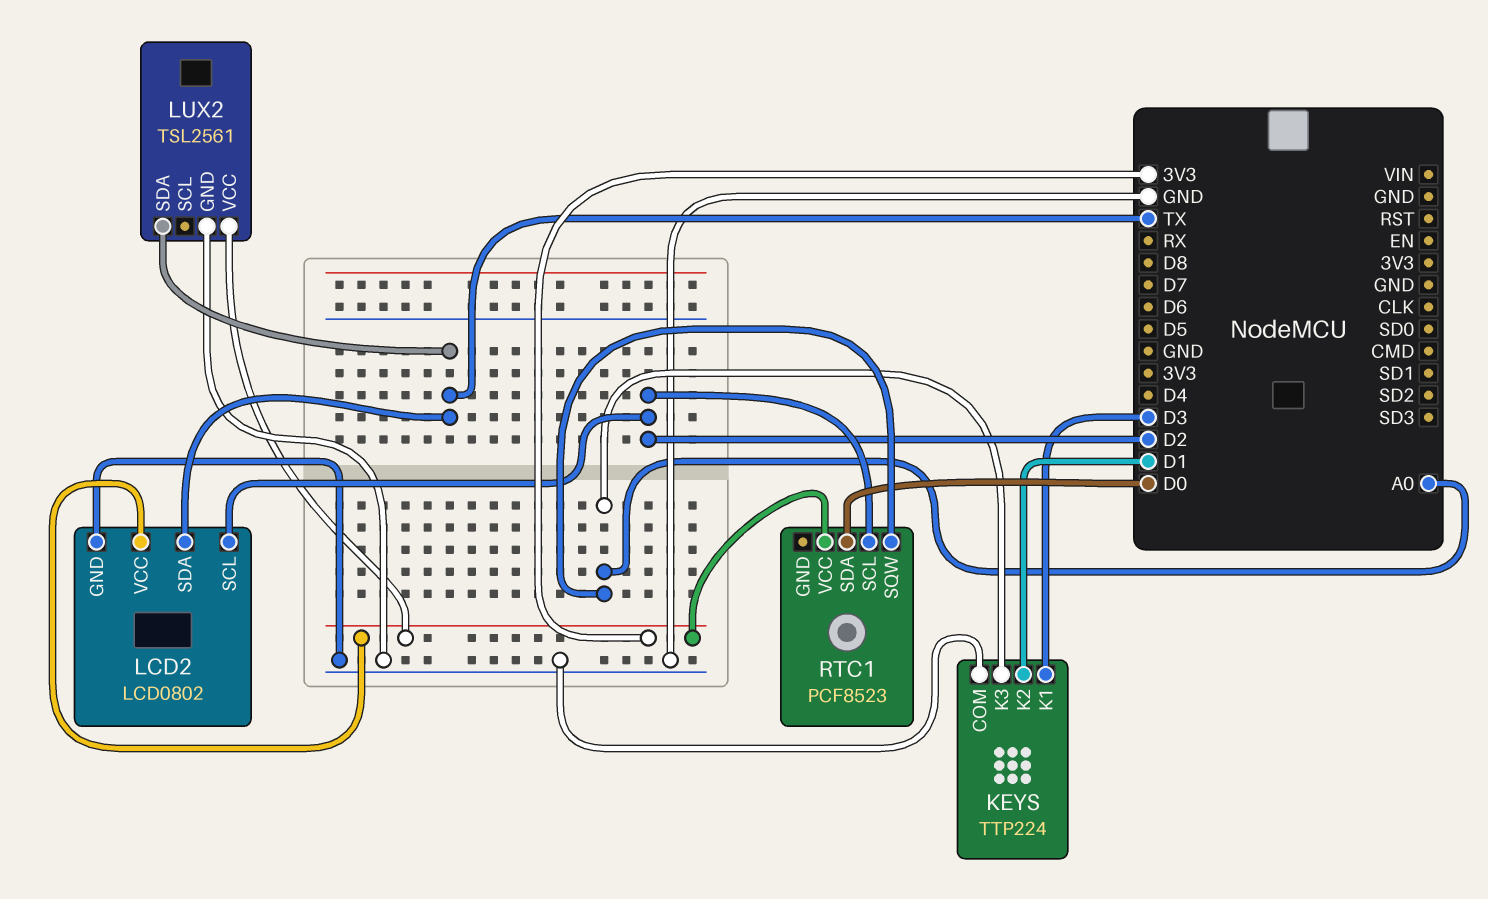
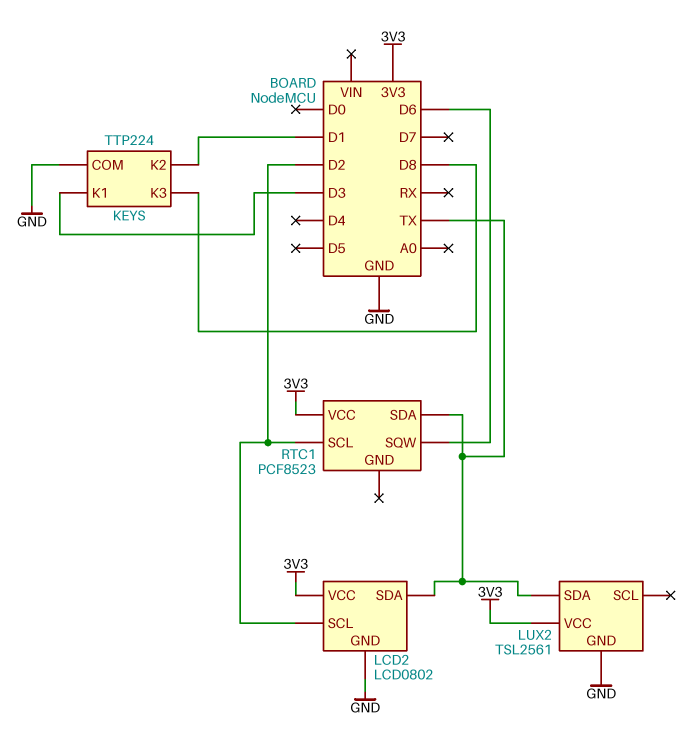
KEYS pin K3: A0 -> D8
RTC1 pin SDA: D0 -> TX
RTC1 pin SQW: A0 -> D6

